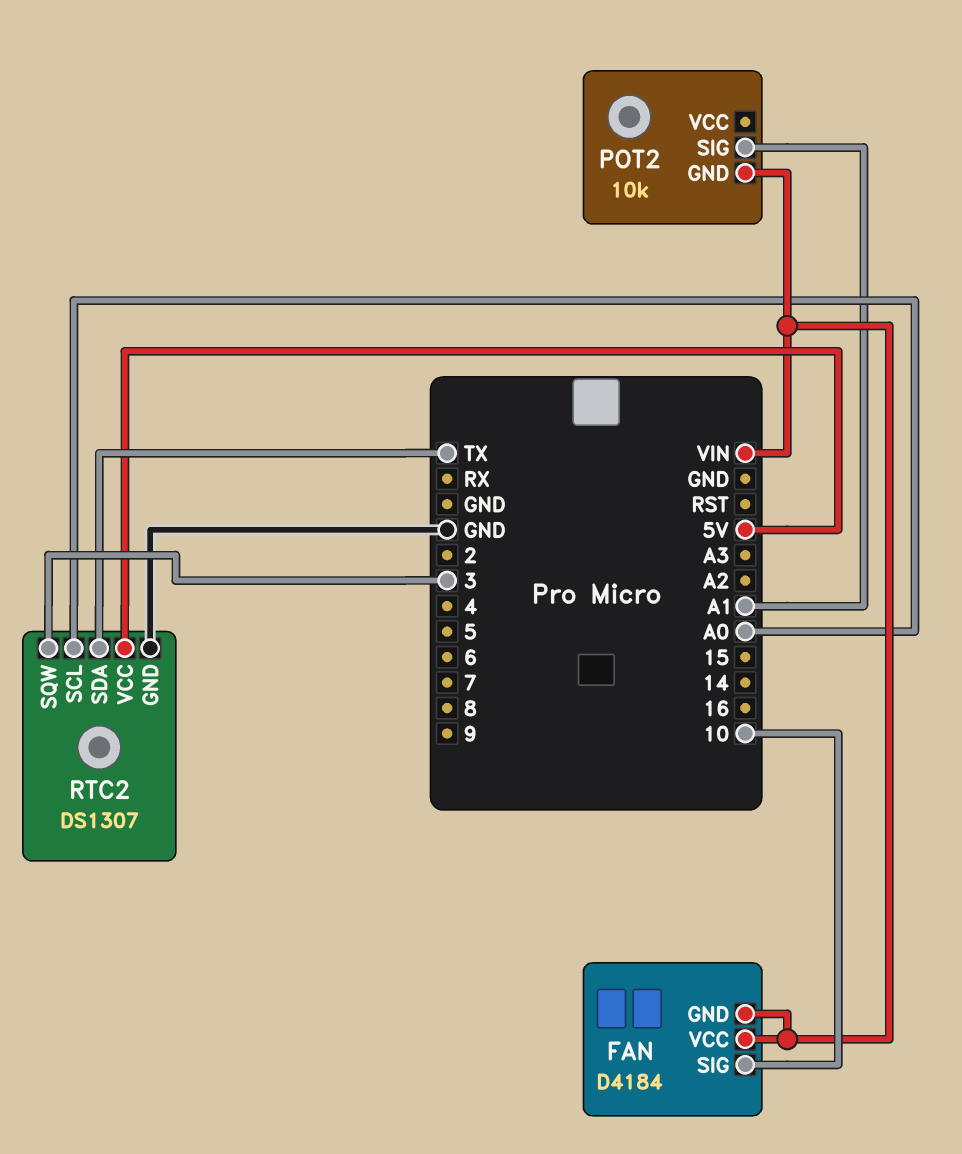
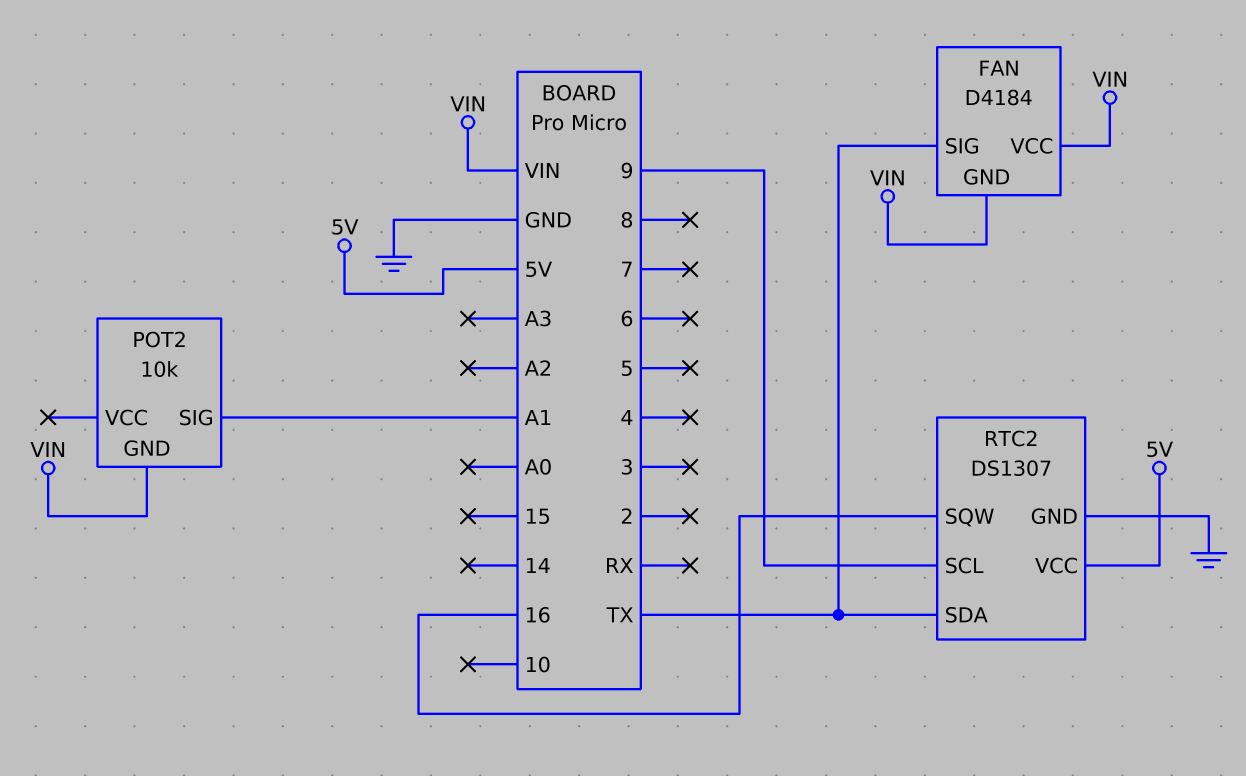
FAN pin SIG: 10 -> TX
RTC2 pin SCL: A0 -> 9
RTC2 pin SQW: 3 -> 16

